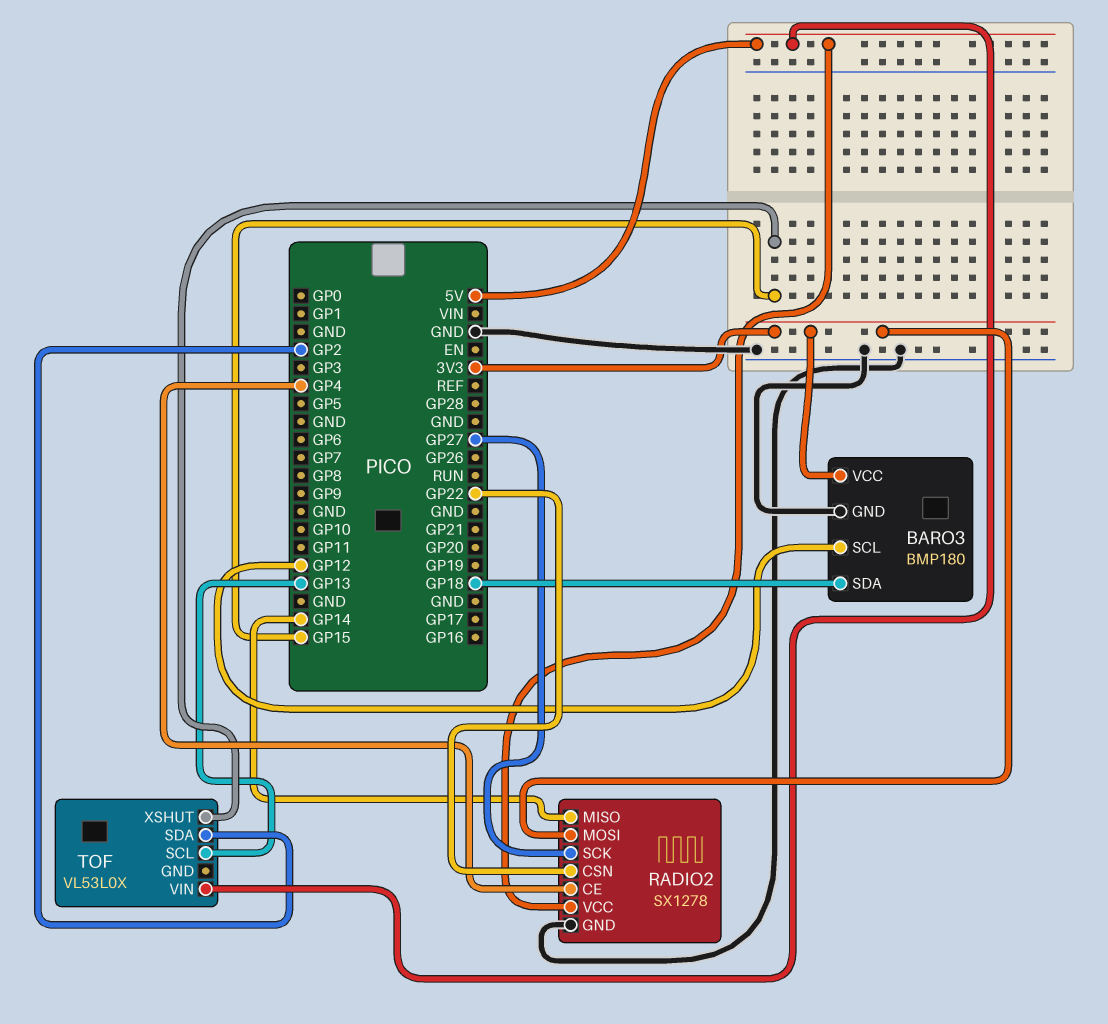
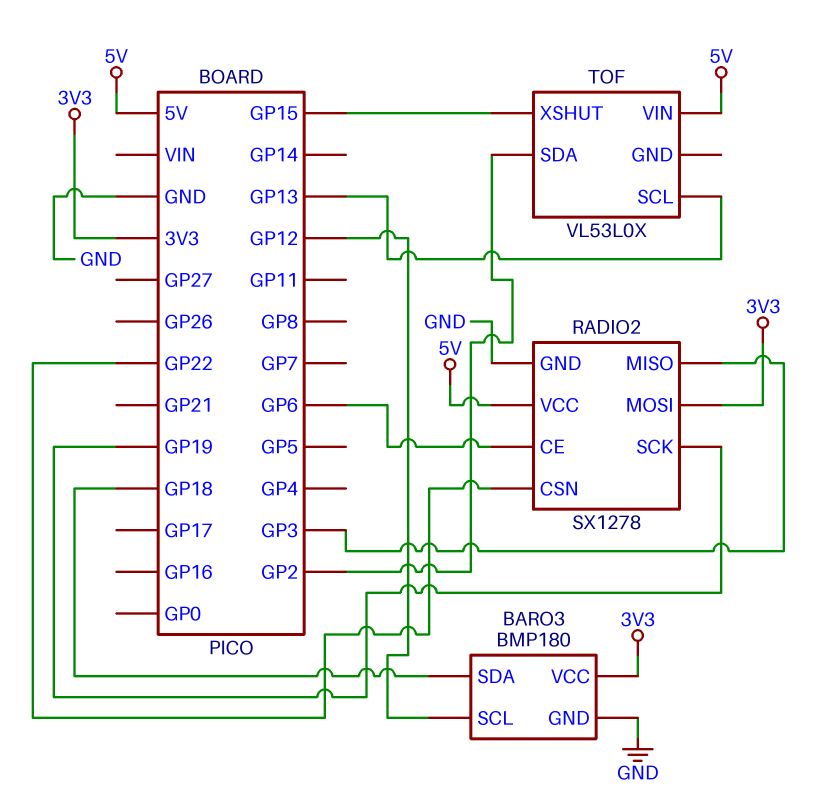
RADIO2 pin CE: GP4 -> GP6
RADIO2 pin MISO: GP14 -> GP3
RADIO2 pin SCK: GP27 -> GP19

